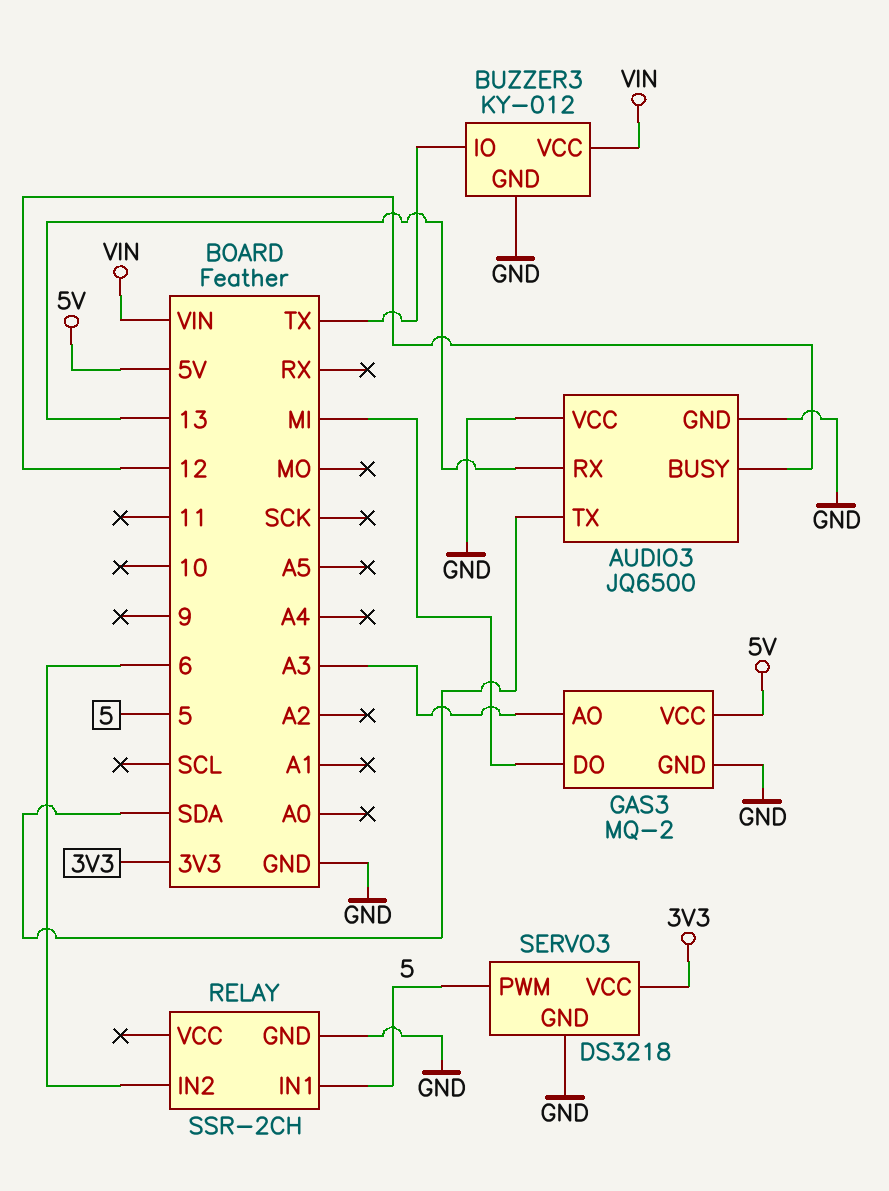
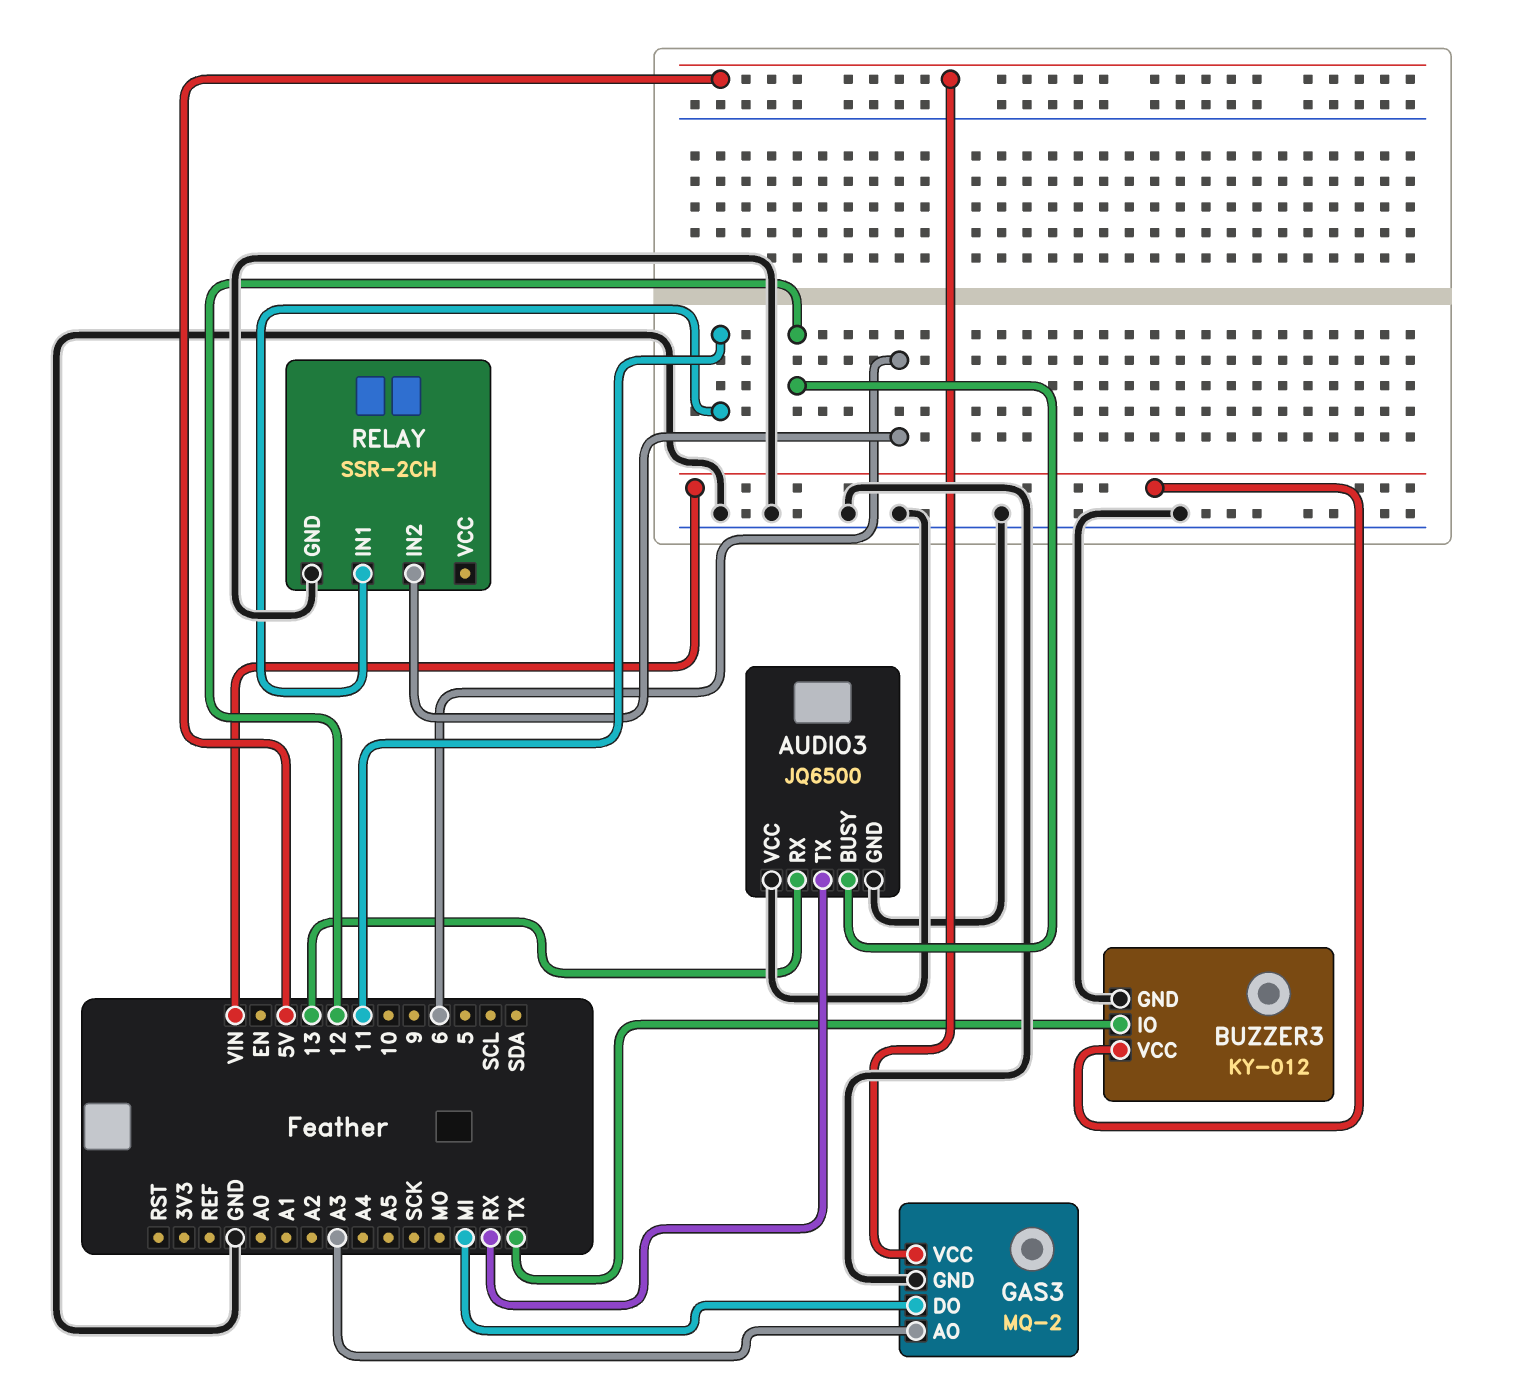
AUDIO3 pin TX: SDA -> RX
RELAY pin IN1: 5 -> 11
SERVO3: DS3218 -> none
SERVO3 pin GND: GND -> none
SERVO3 pin PWM: 5 -> none
SERVO3 pin VCC: 3V3 -> none

